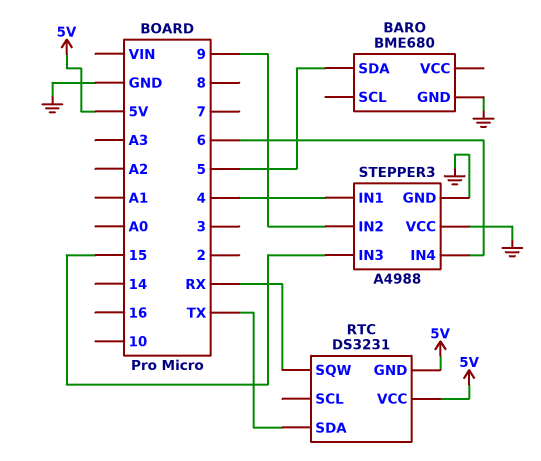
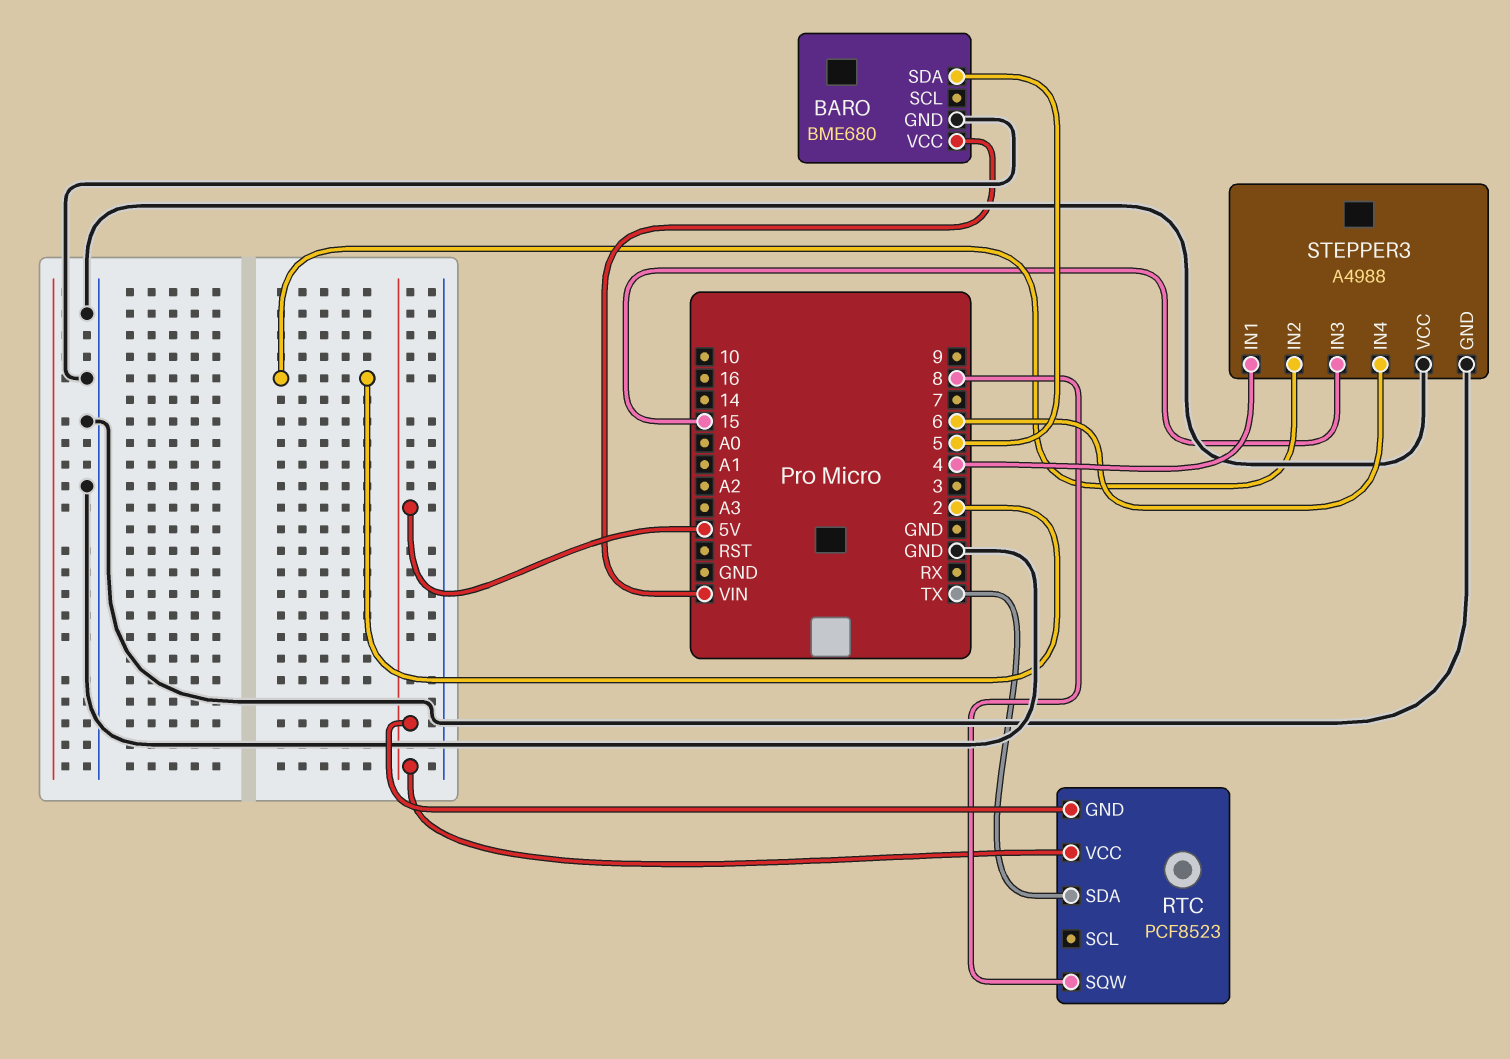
BARO pin VCC: none -> VIN
RTC: DS3231 -> PCF8523
RTC pin SQW: RX -> 8
STEPPER3 pin IN2: 9 -> 2

